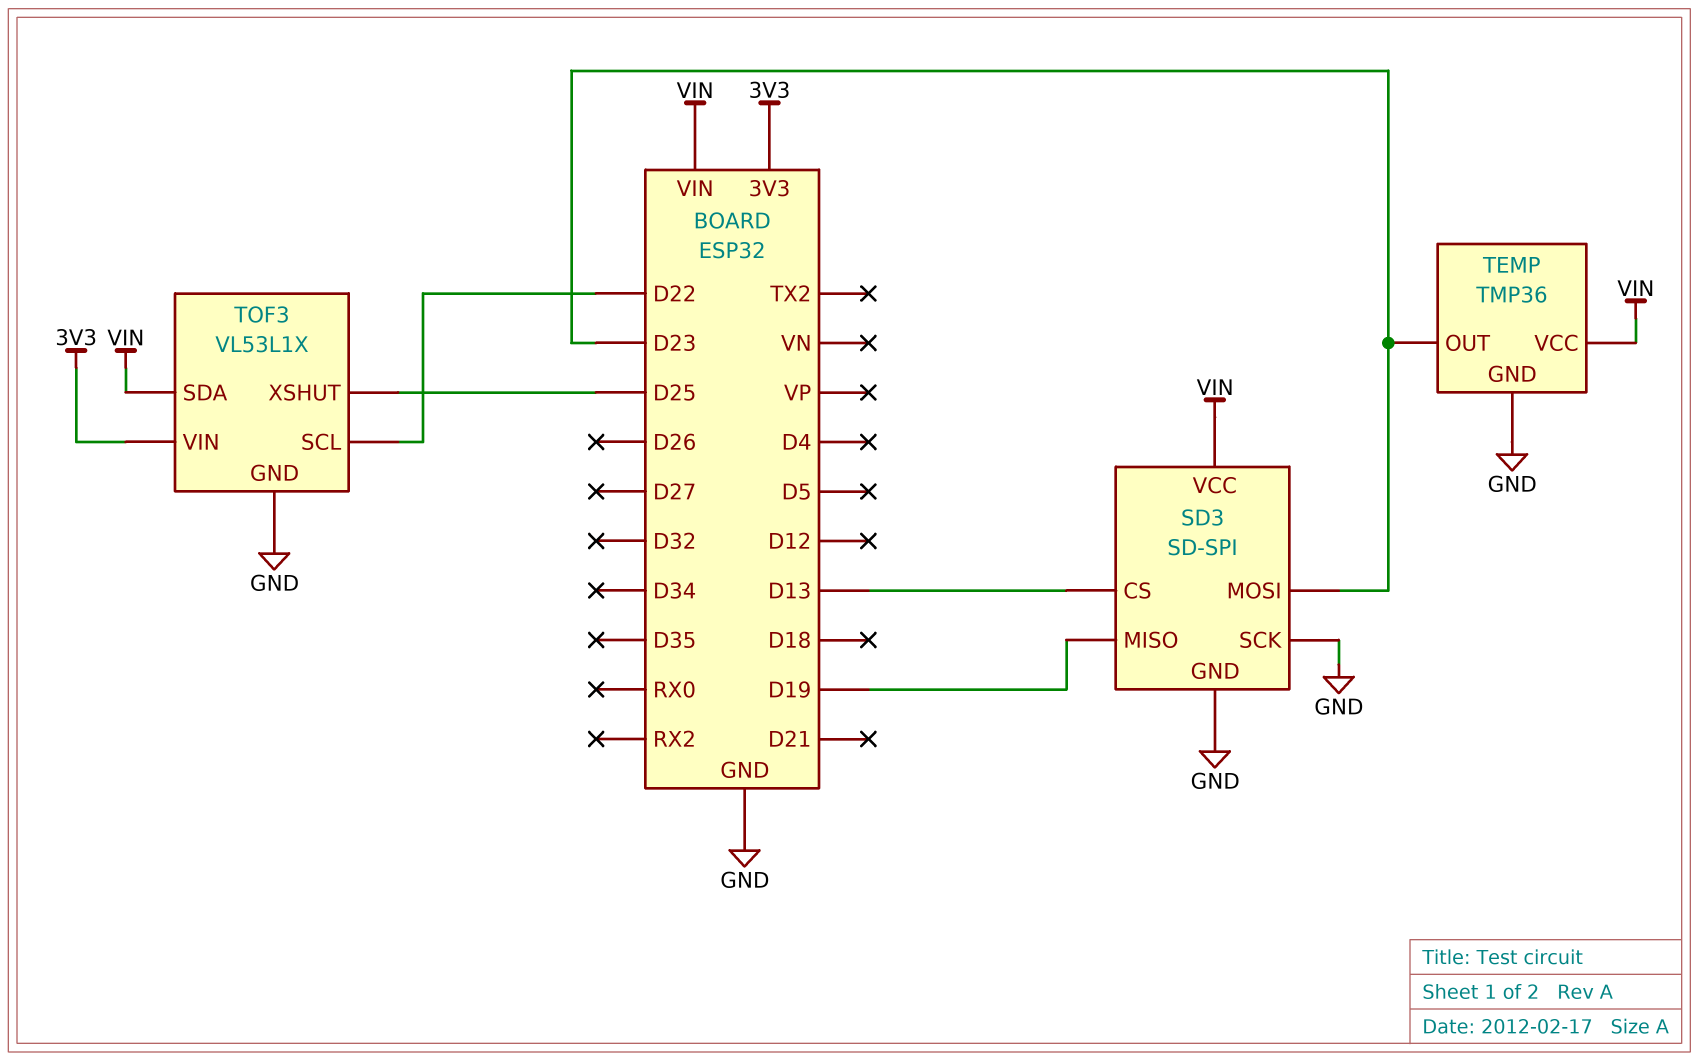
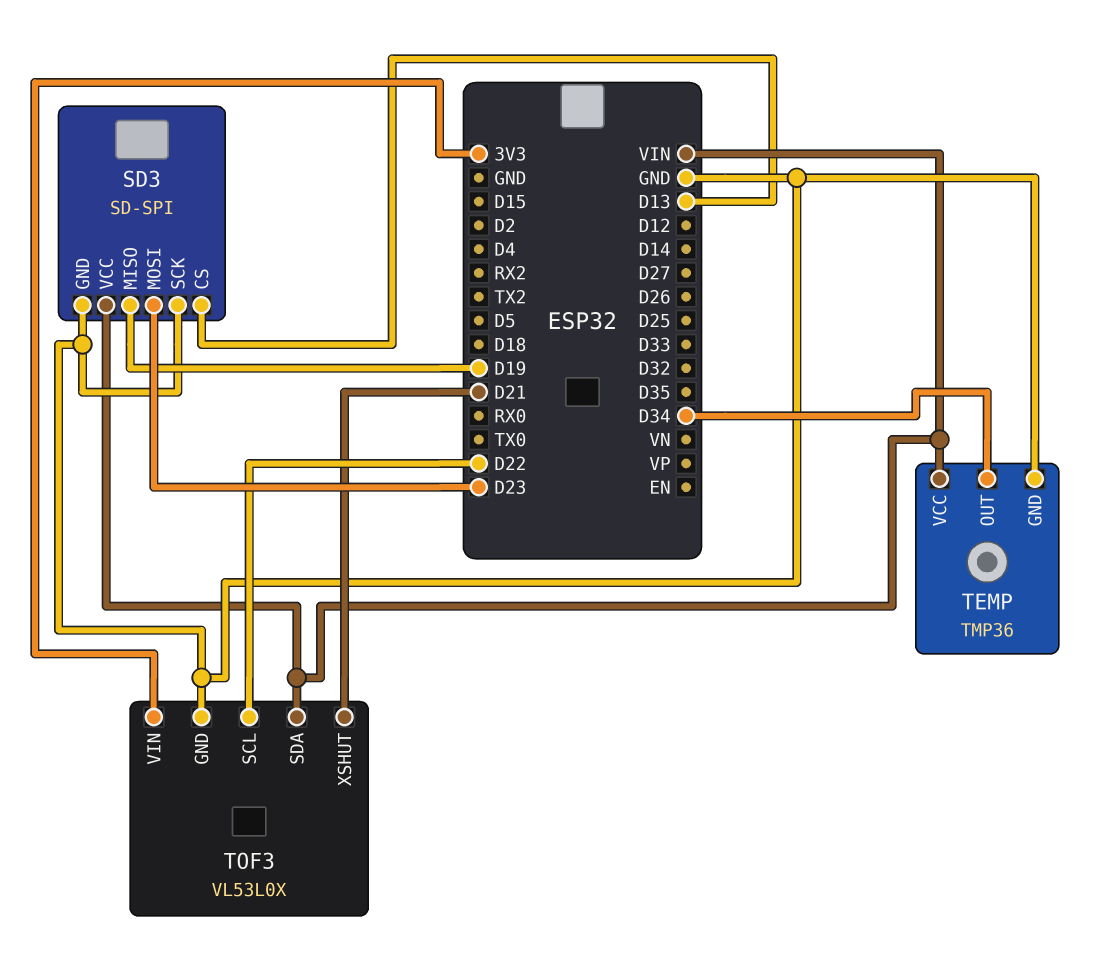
TEMP pin OUT: D23 -> D34
TOF3: VL53L1X -> VL53L0X
TOF3 pin XSHUT: D25 -> D21

